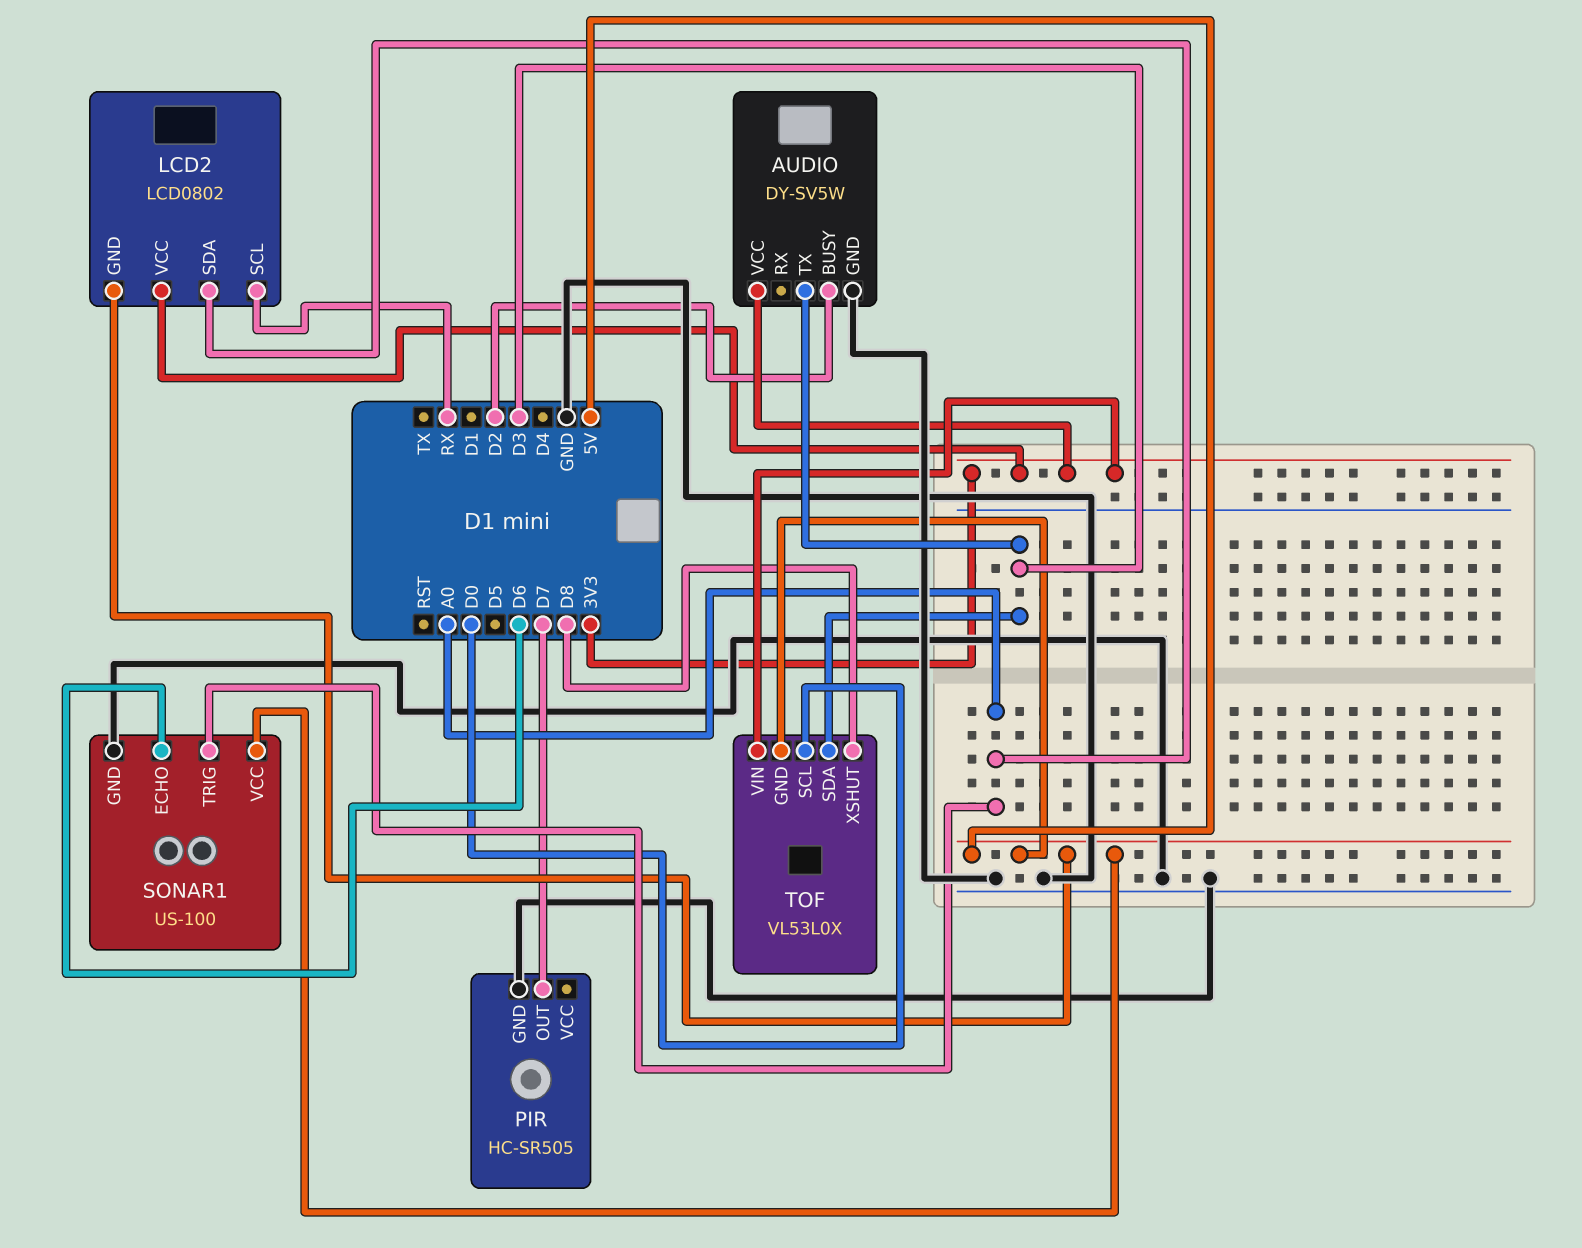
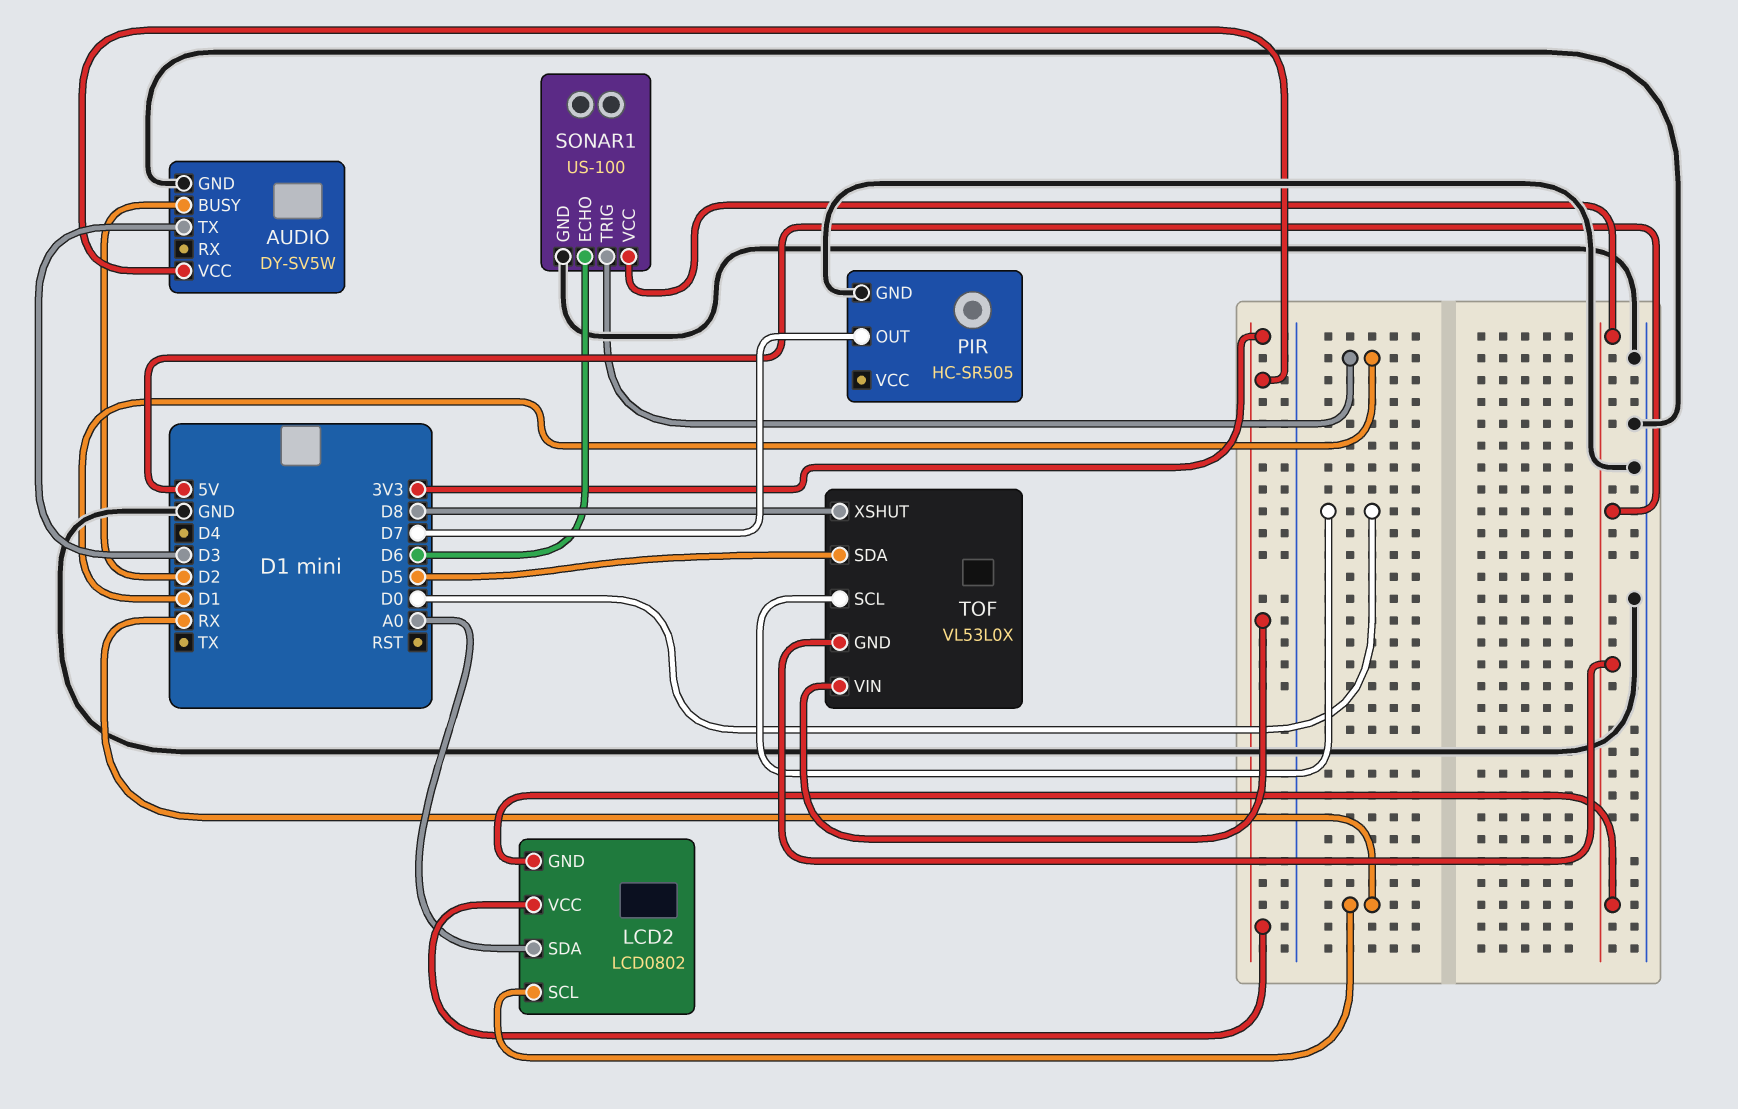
SONAR1 pin TRIG: A0 -> D1
TOF pin SDA: D3 -> D5

